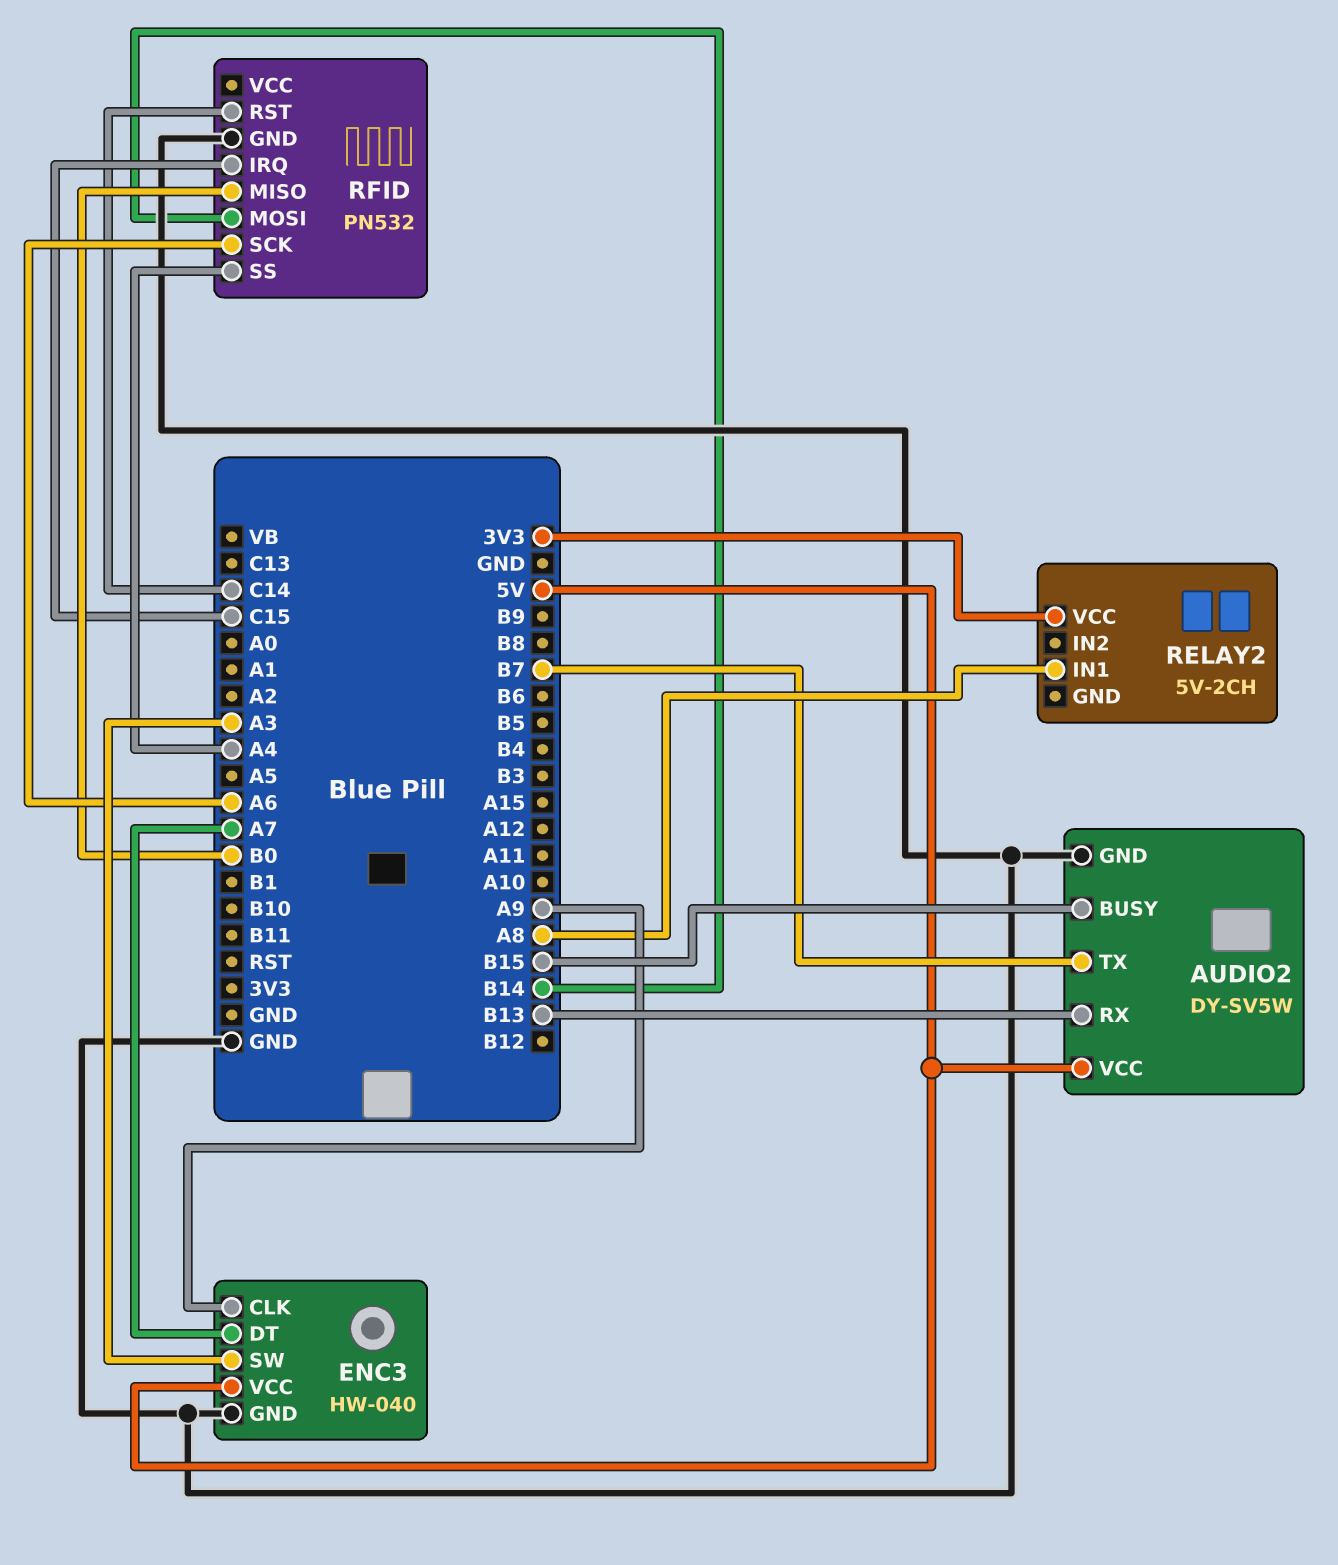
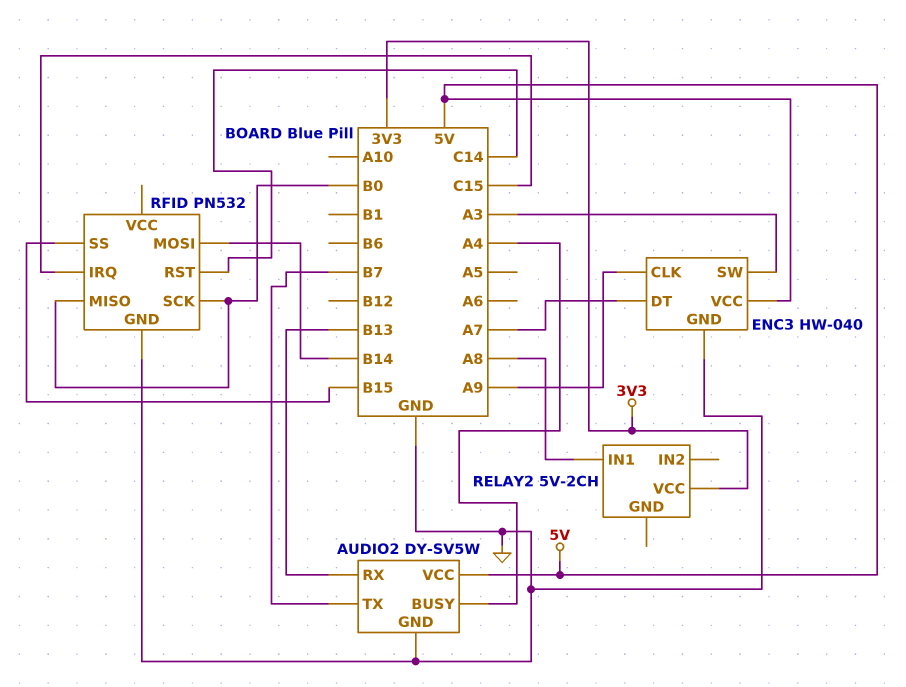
AUDIO2 pin BUSY: B15 -> A4
RFID pin SCK: A6 -> B0
RFID pin SS: A4 -> B15

